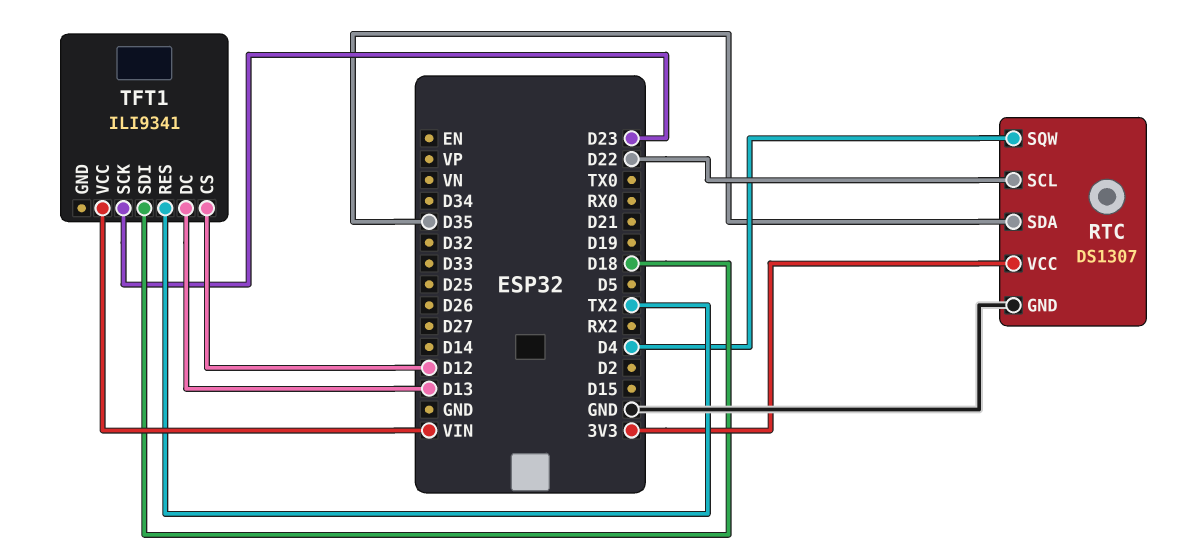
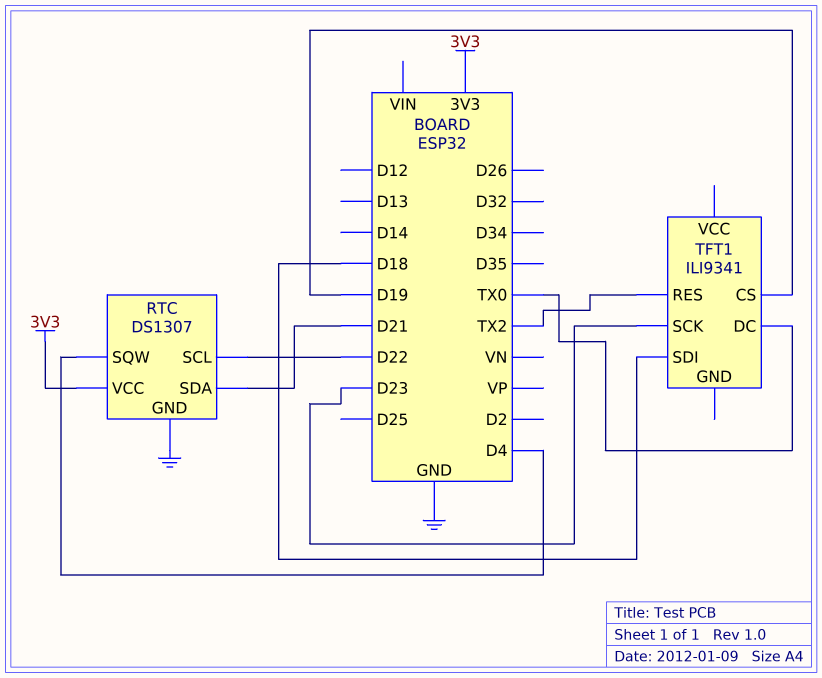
RTC pin SDA: D35 -> D21
TFT1 pin CS: D12 -> D19
TFT1 pin DC: D13 -> TX0
TFT1 pin VCC: VIN -> none

